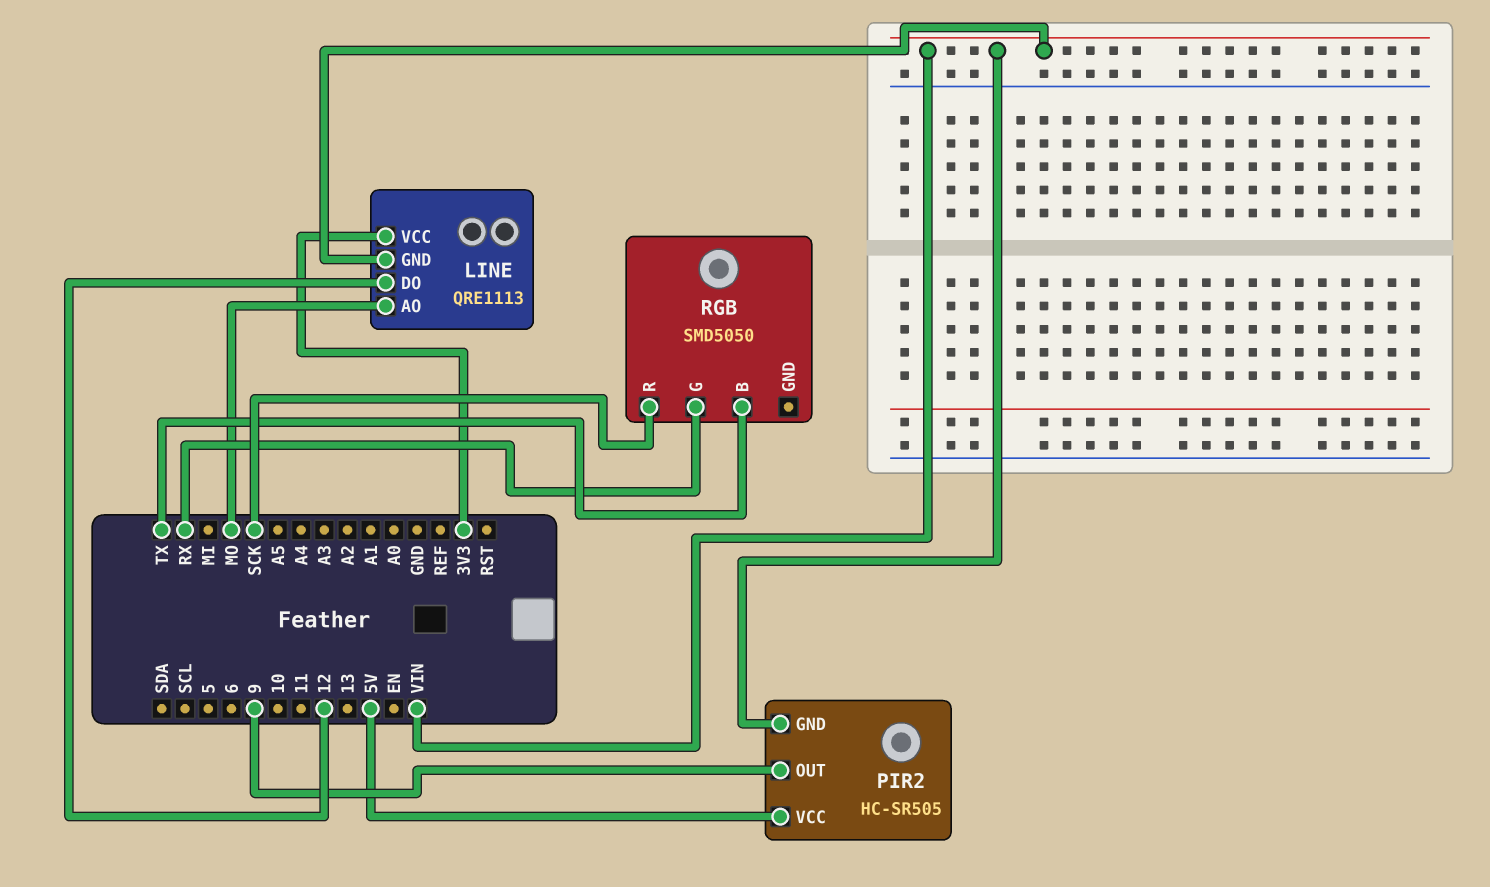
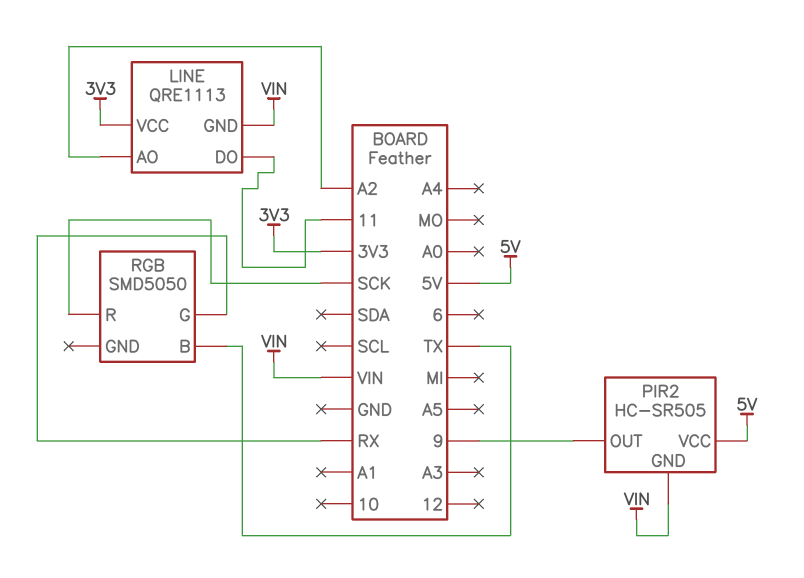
LINE pin AO: MO -> A2
LINE pin DO: 12 -> 11

